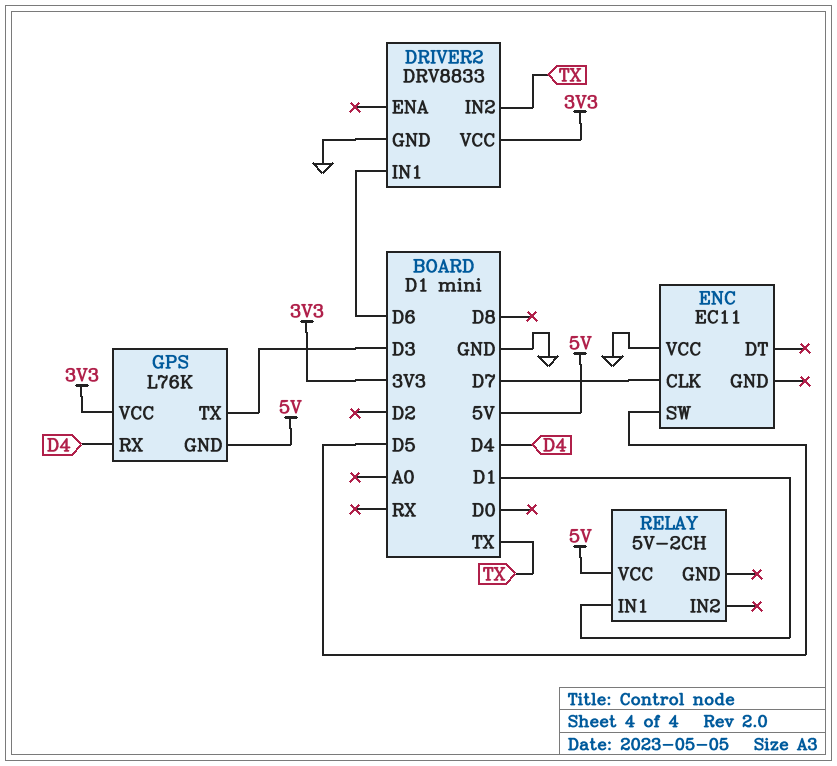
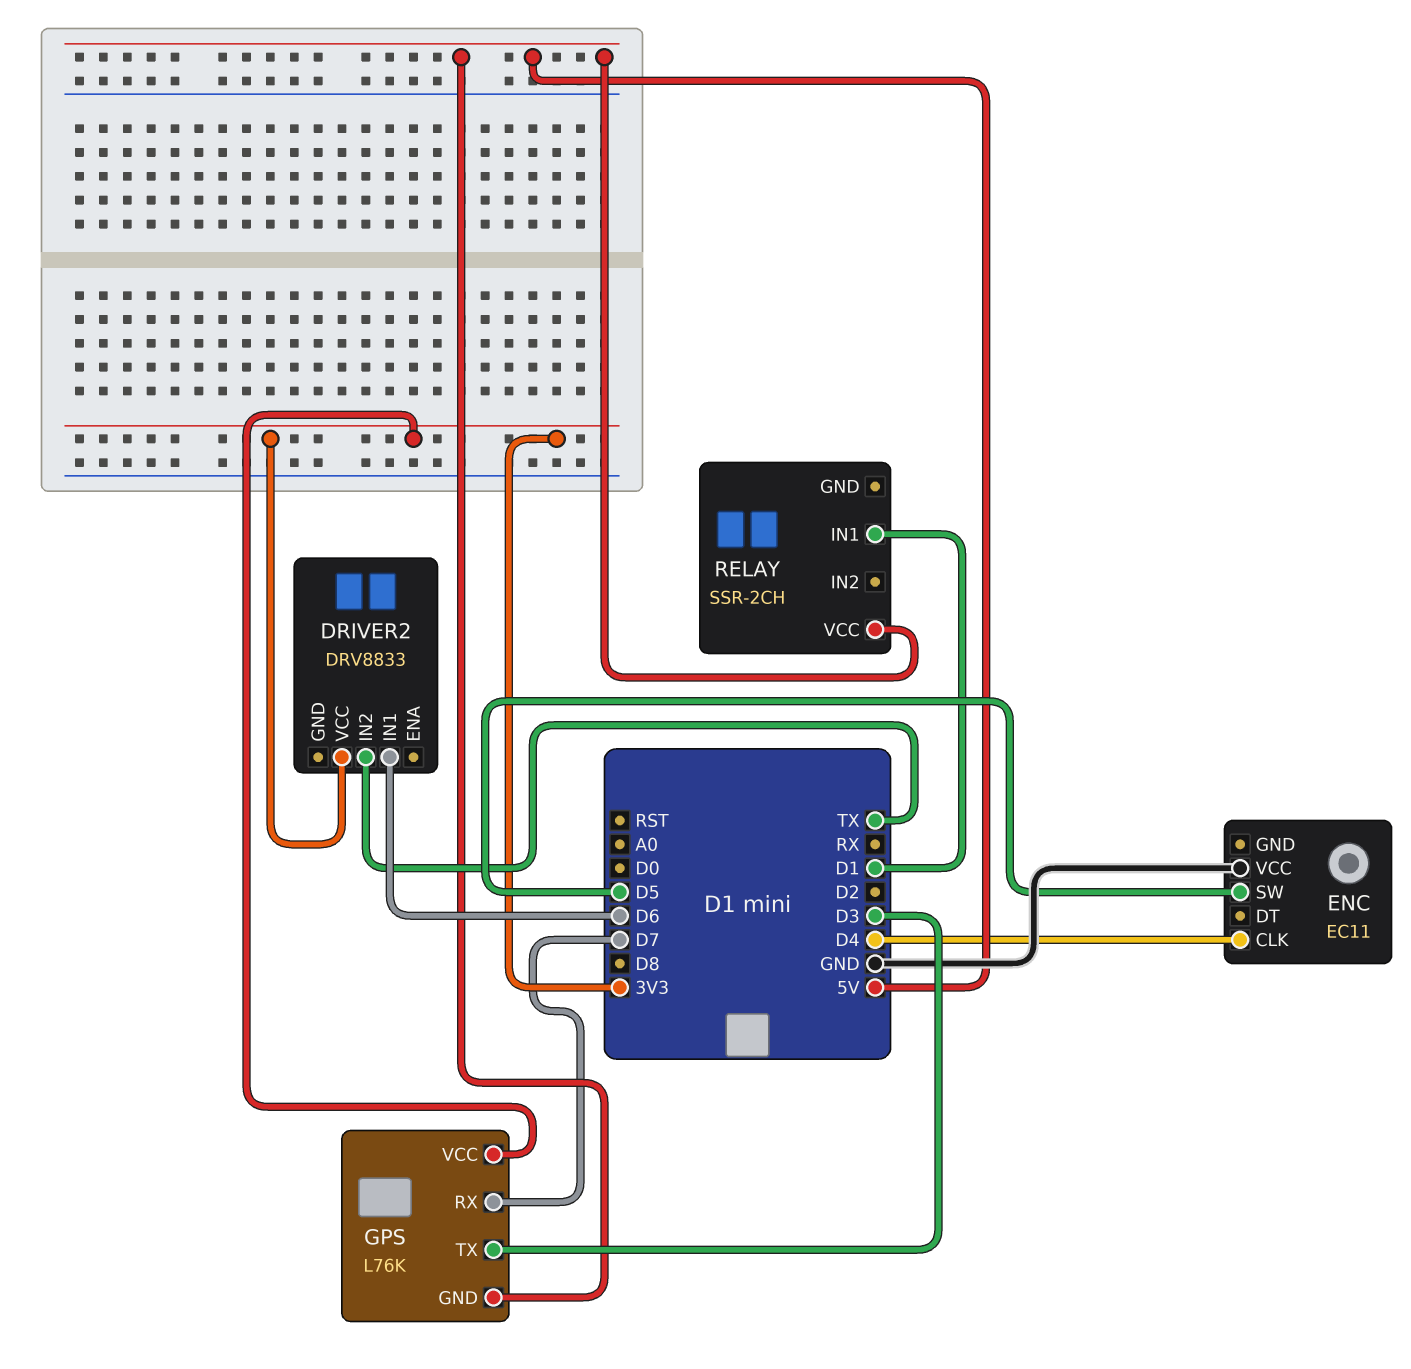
DRIVER2 pin GND: GND -> none
ENC pin CLK: D7 -> D4
GPS pin RX: D4 -> D7
RELAY: 5V-2CH -> SSR-2CH

